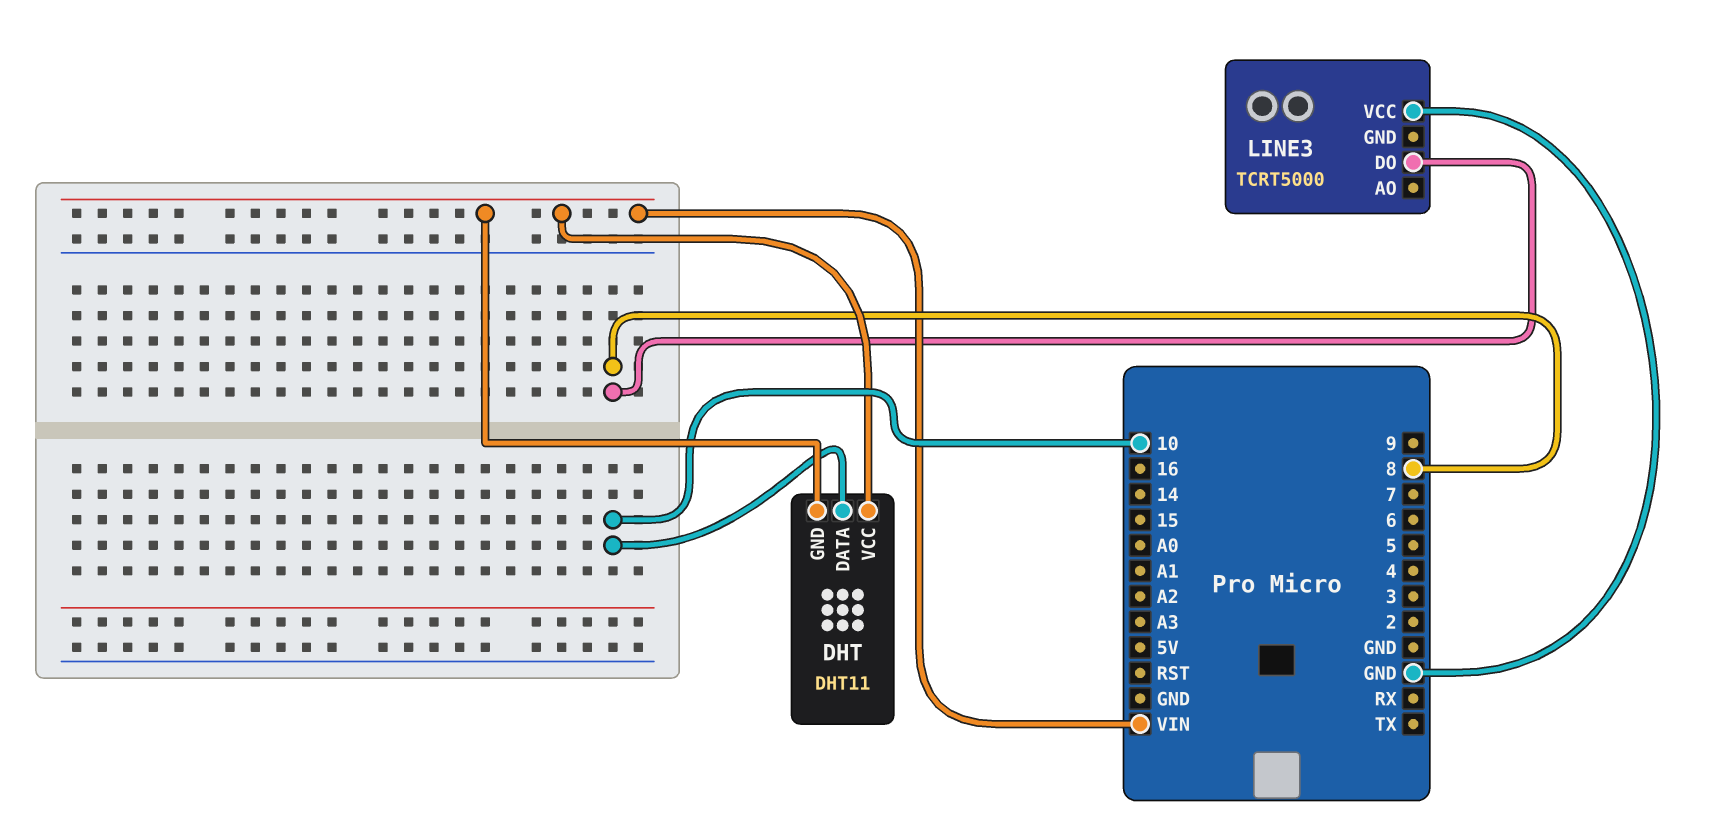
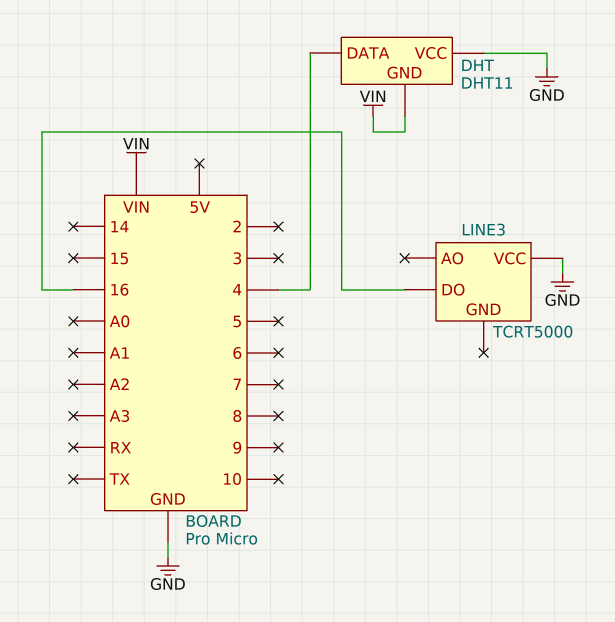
DHT pin DATA: 10 -> 4
DHT pin VCC: VIN -> GND
LINE3 pin DO: 8 -> 16

